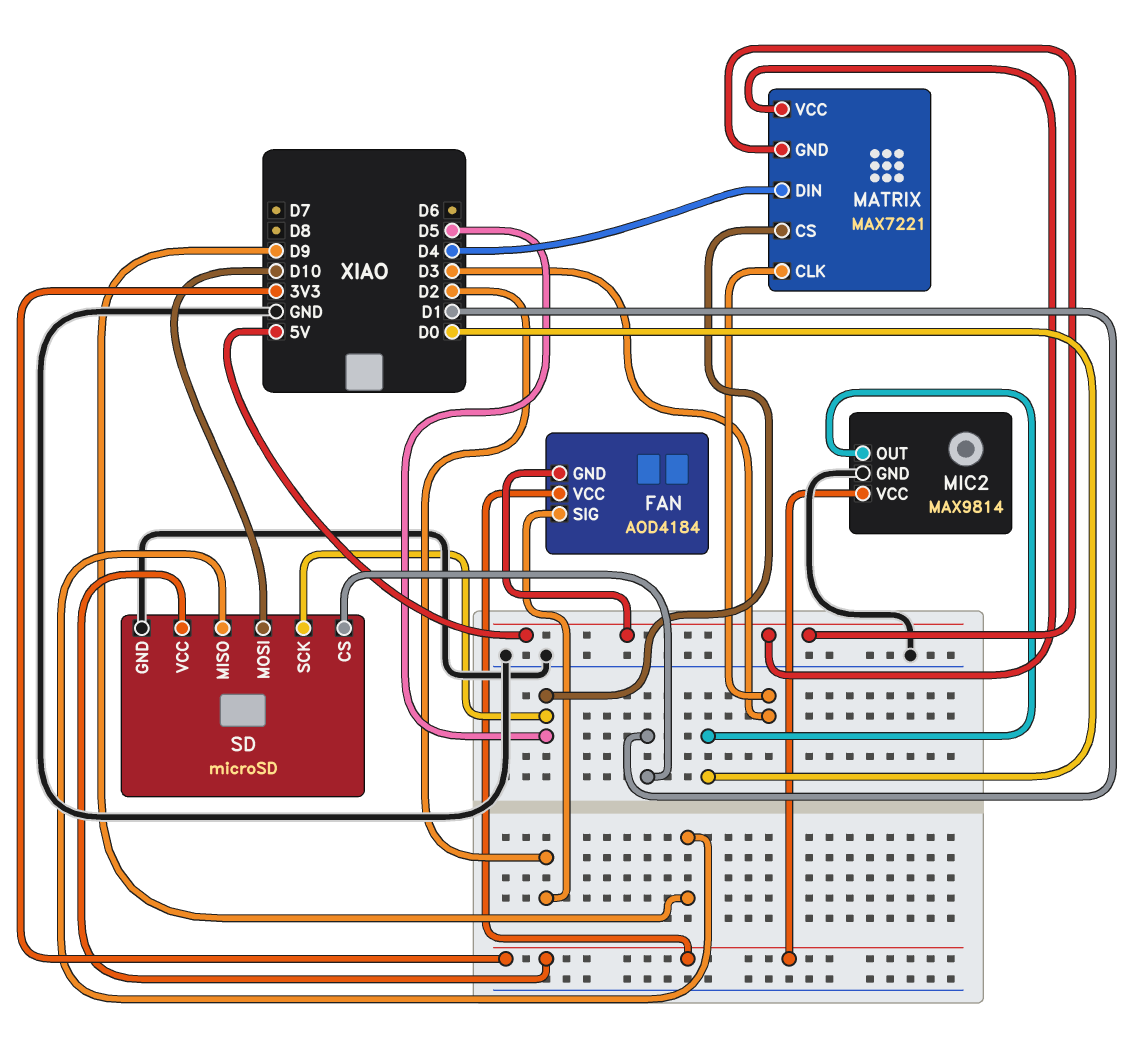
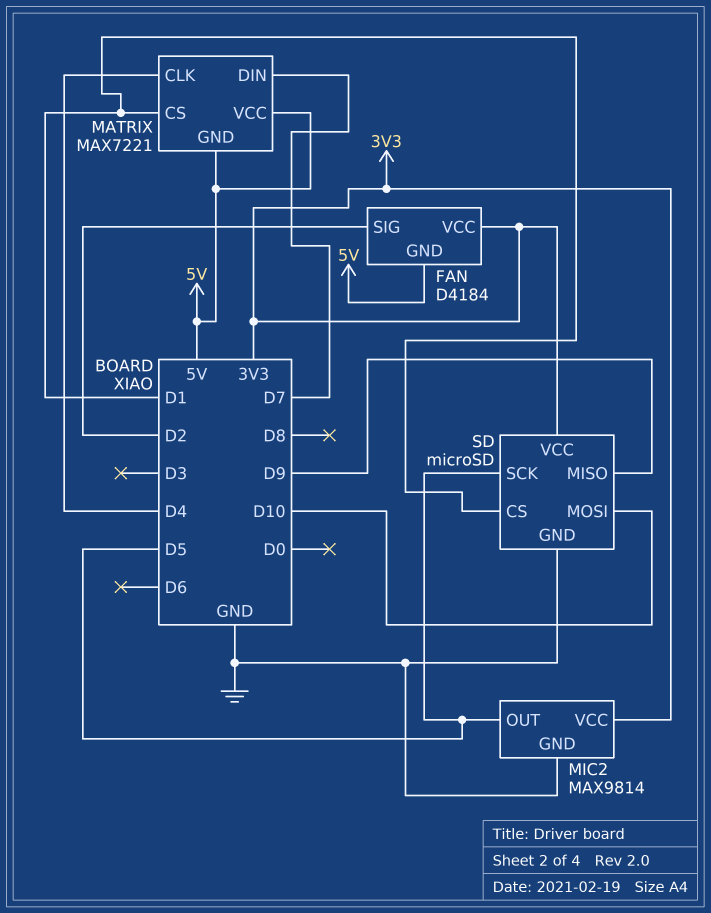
FAN: AOD4184 -> D4184
MATRIX pin CLK: D3 -> D4
MATRIX pin CS: D5 -> D1
MATRIX pin DIN: D4 -> D7
MIC2 pin OUT: D0 -> D5

